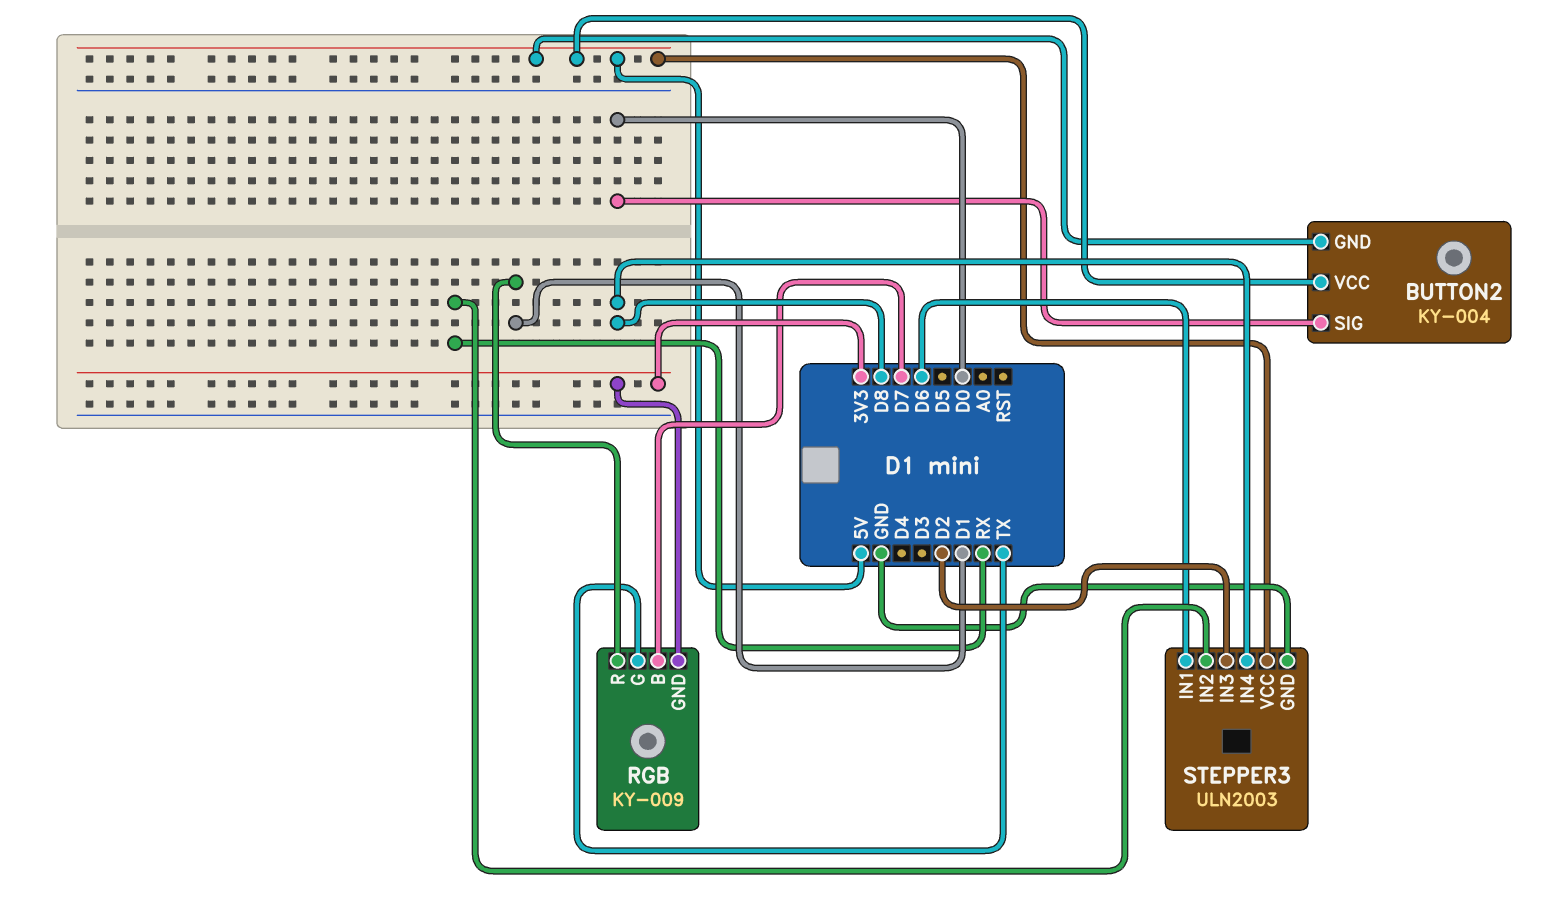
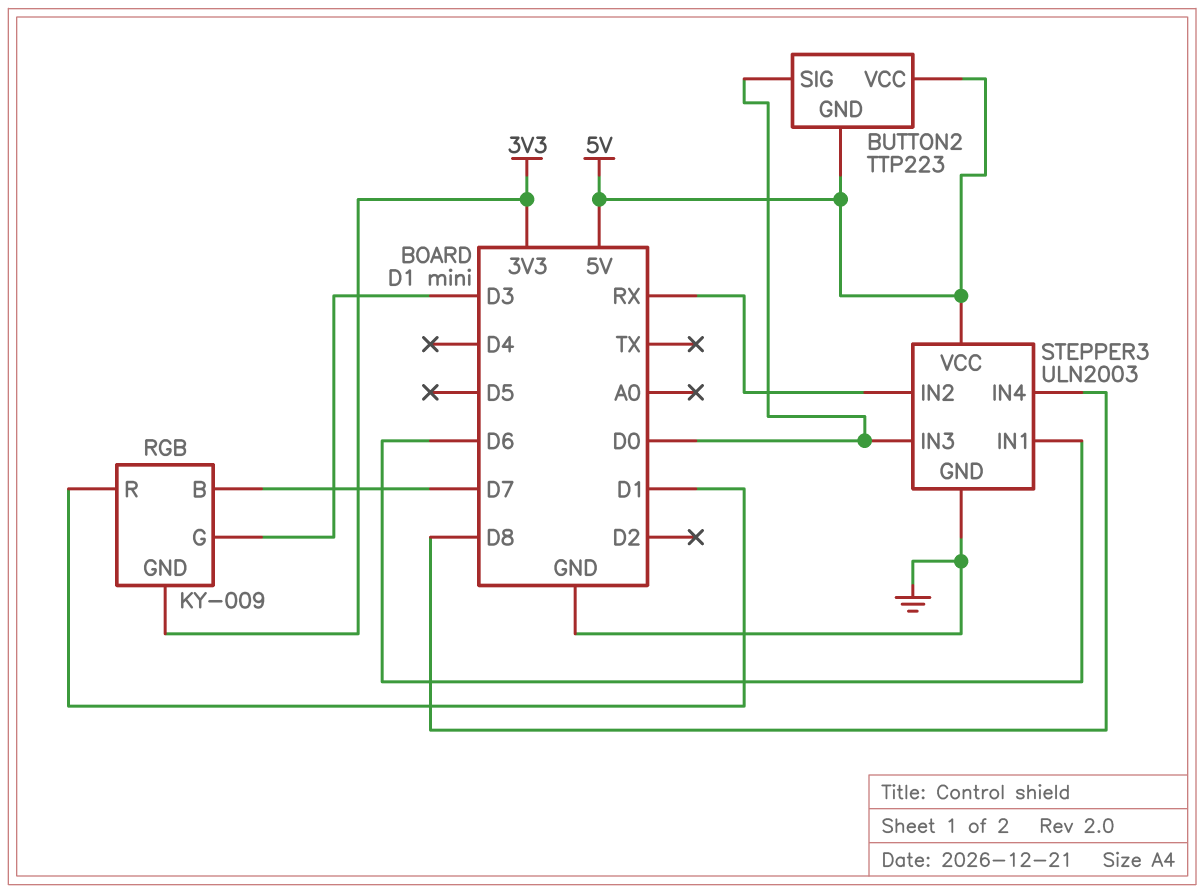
BUTTON2: KY-004 -> TTP223
RGB pin G: TX -> D3
STEPPER3 pin IN3: D2 -> D0

